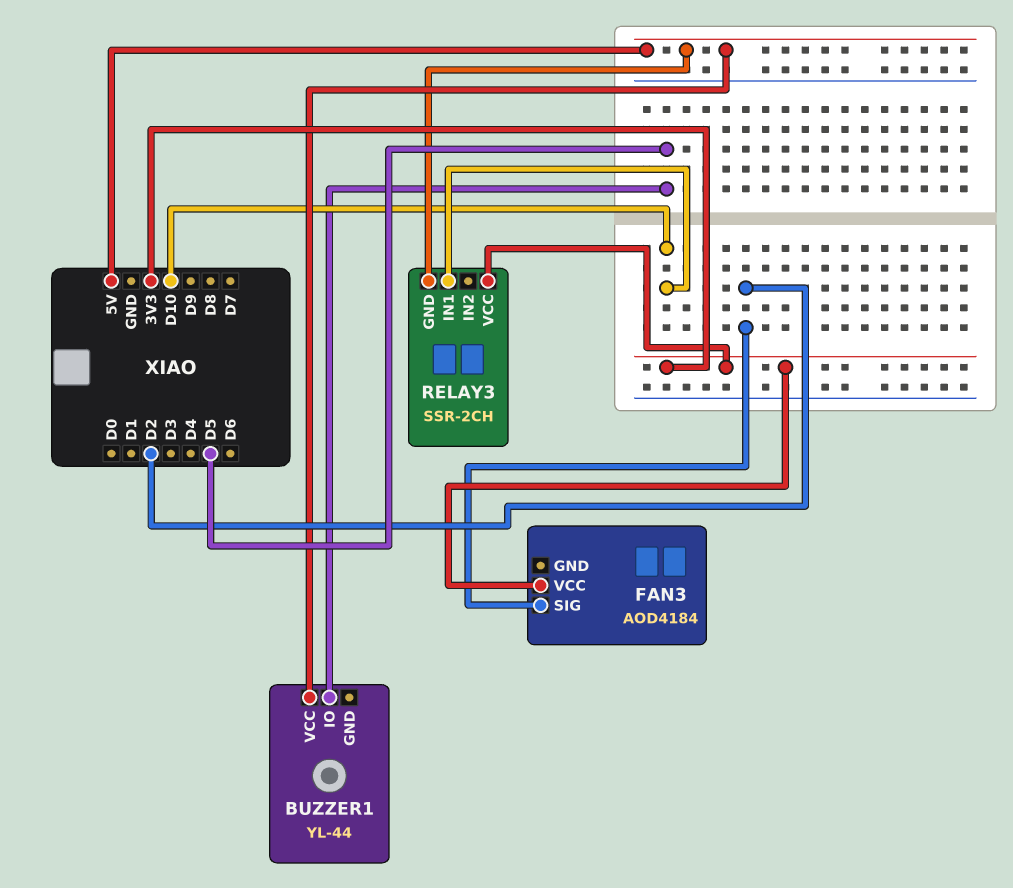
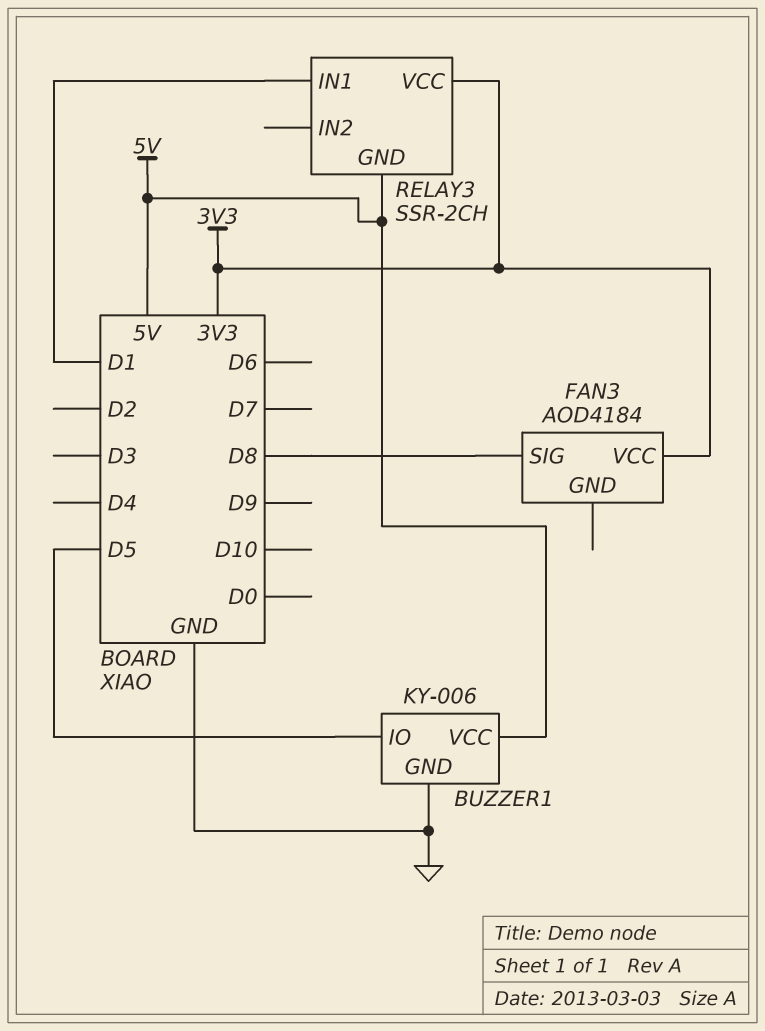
BUZZER1: YL-44 -> KY-006
BUZZER1 pin GND: none -> GND
FAN3 pin SIG: D2 -> D8
RELAY3 pin IN1: D10 -> D1

